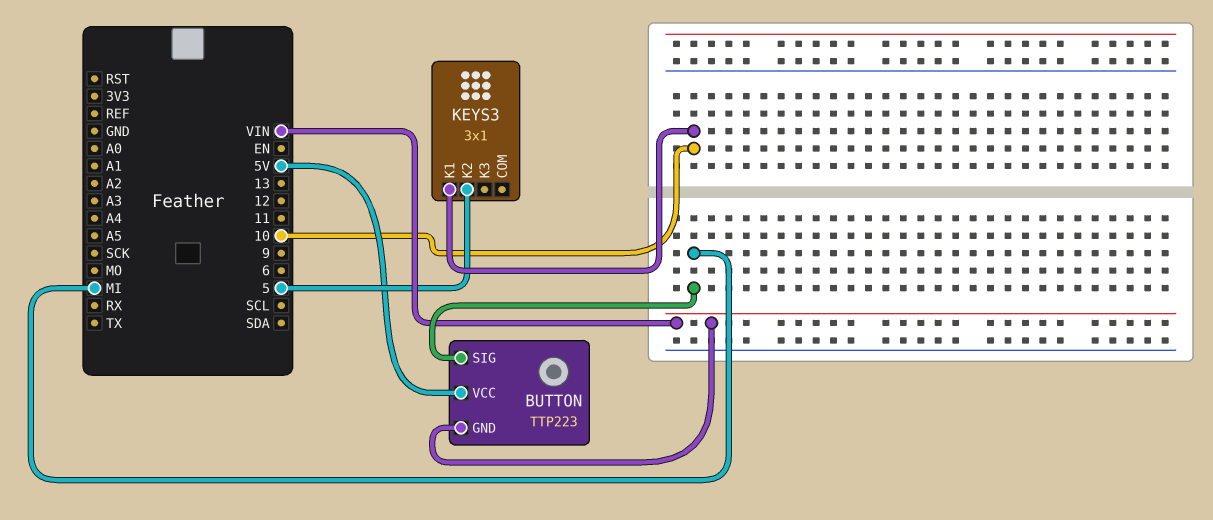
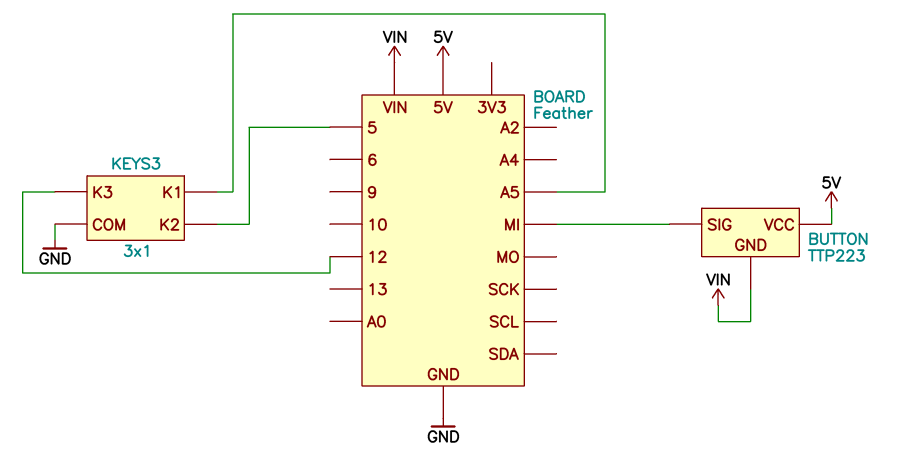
KEYS3 pin COM: none -> GND
KEYS3 pin K1: 10 -> A5
KEYS3 pin K3: none -> 12

